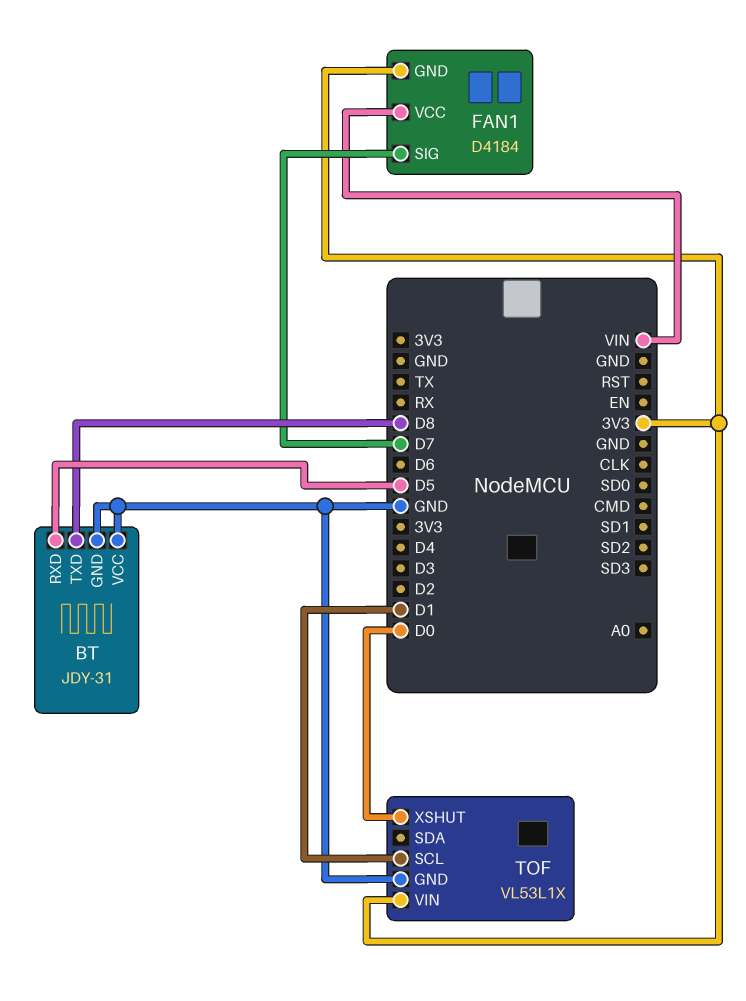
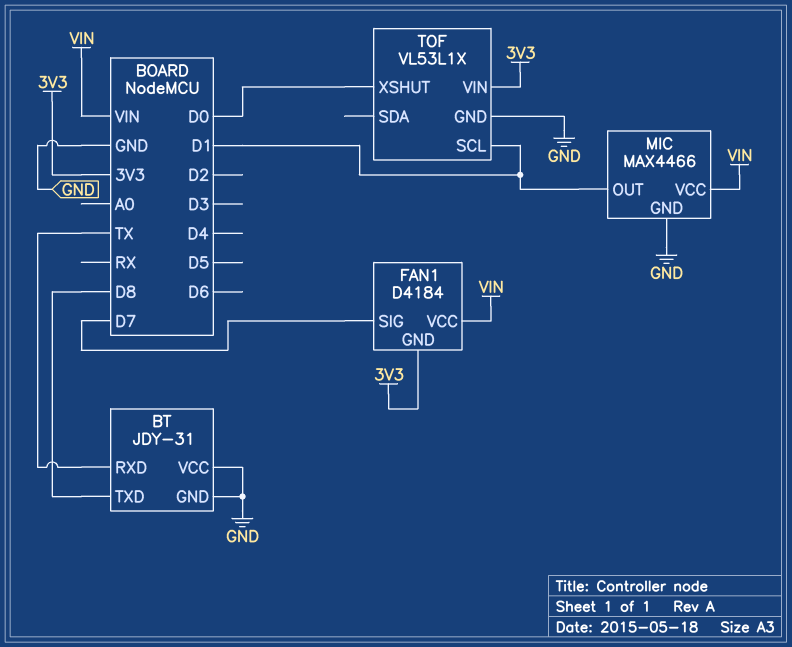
BT pin RXD: D5 -> TX
MIC: none -> MAX4466
MIC pin GND: none -> GND
MIC pin OUT: none -> D1
MIC pin VCC: none -> VIN

